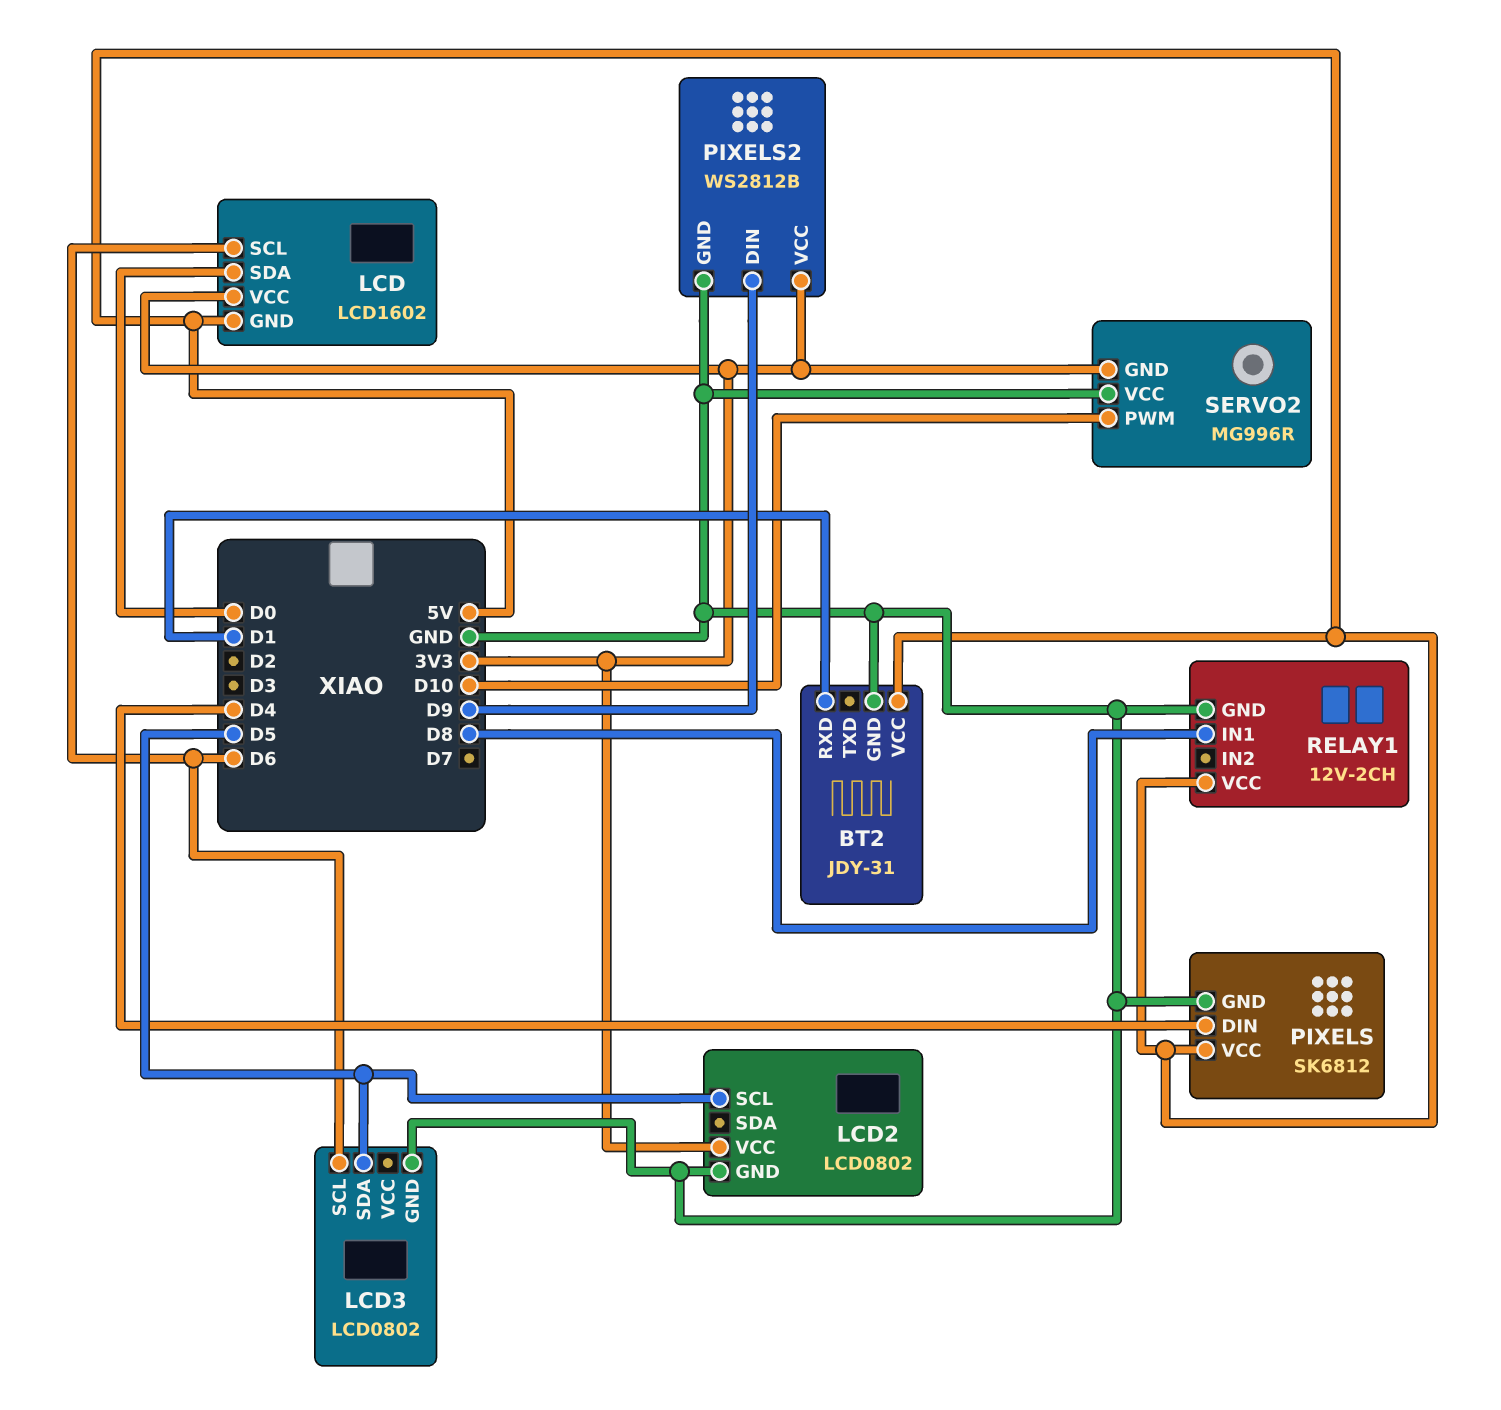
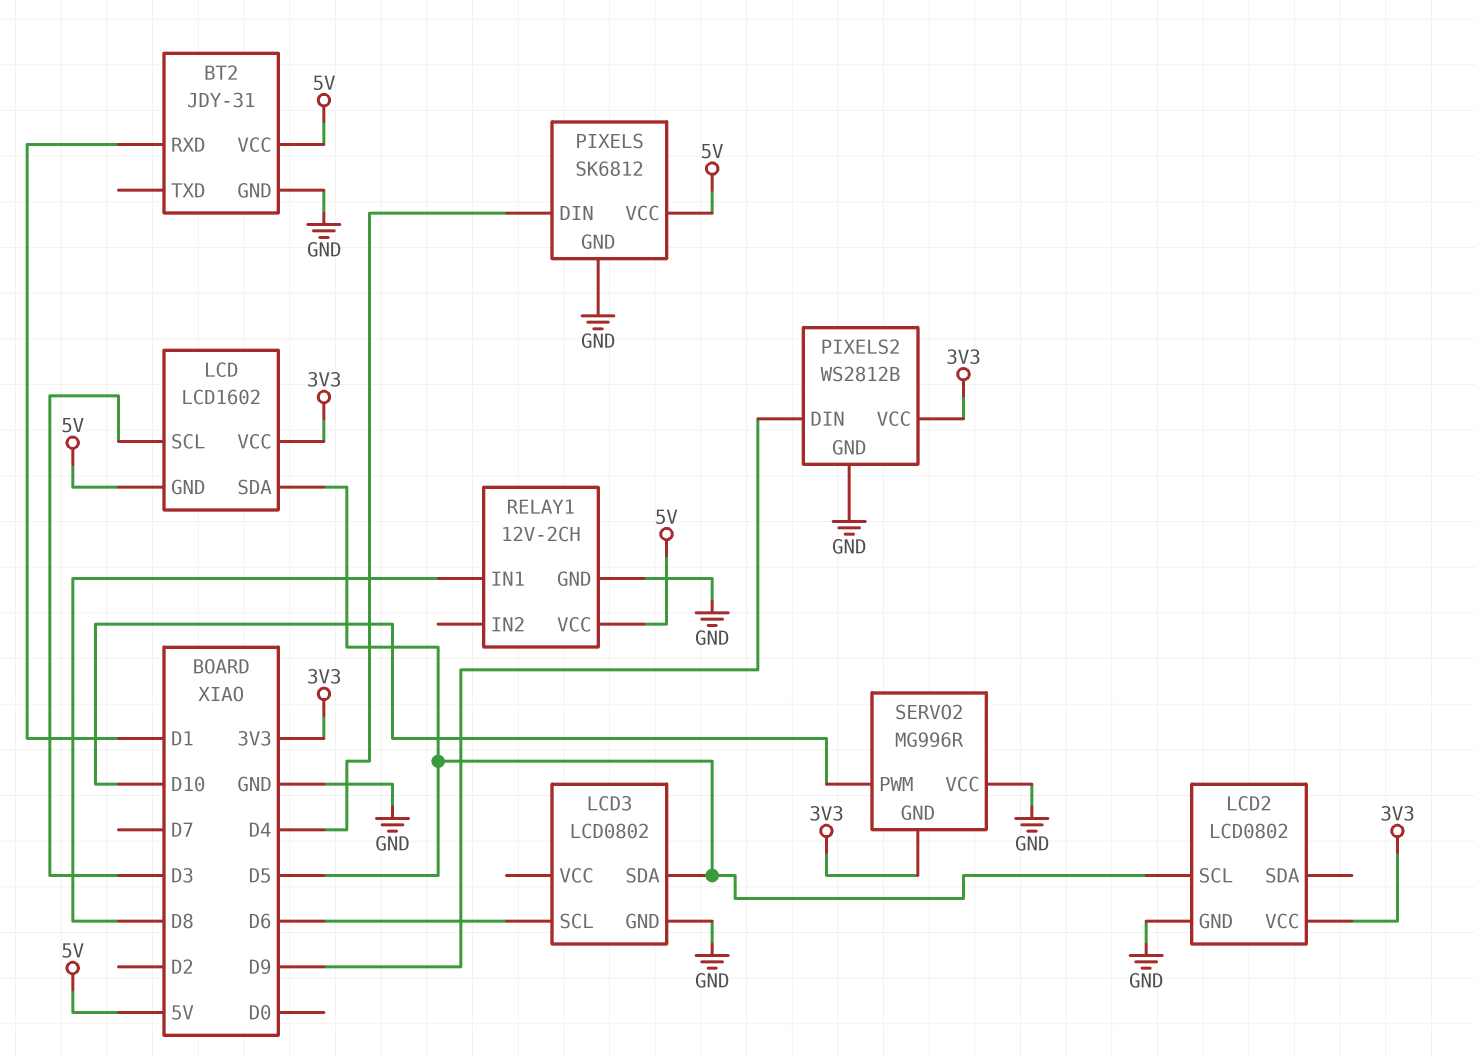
LCD pin SCL: D6 -> D3
LCD pin SDA: D0 -> D5

